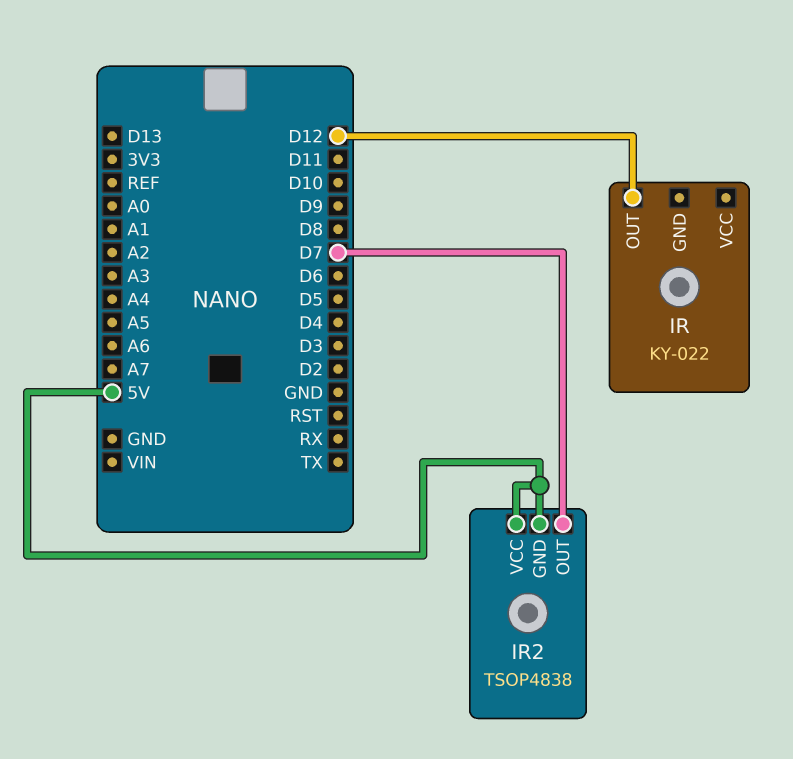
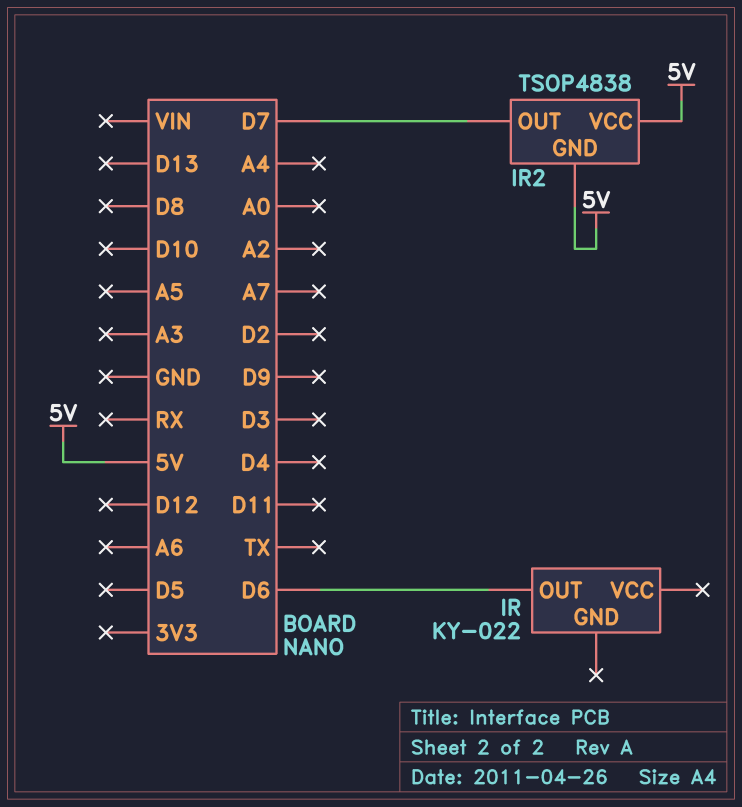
IR pin OUT: D12 -> D6

